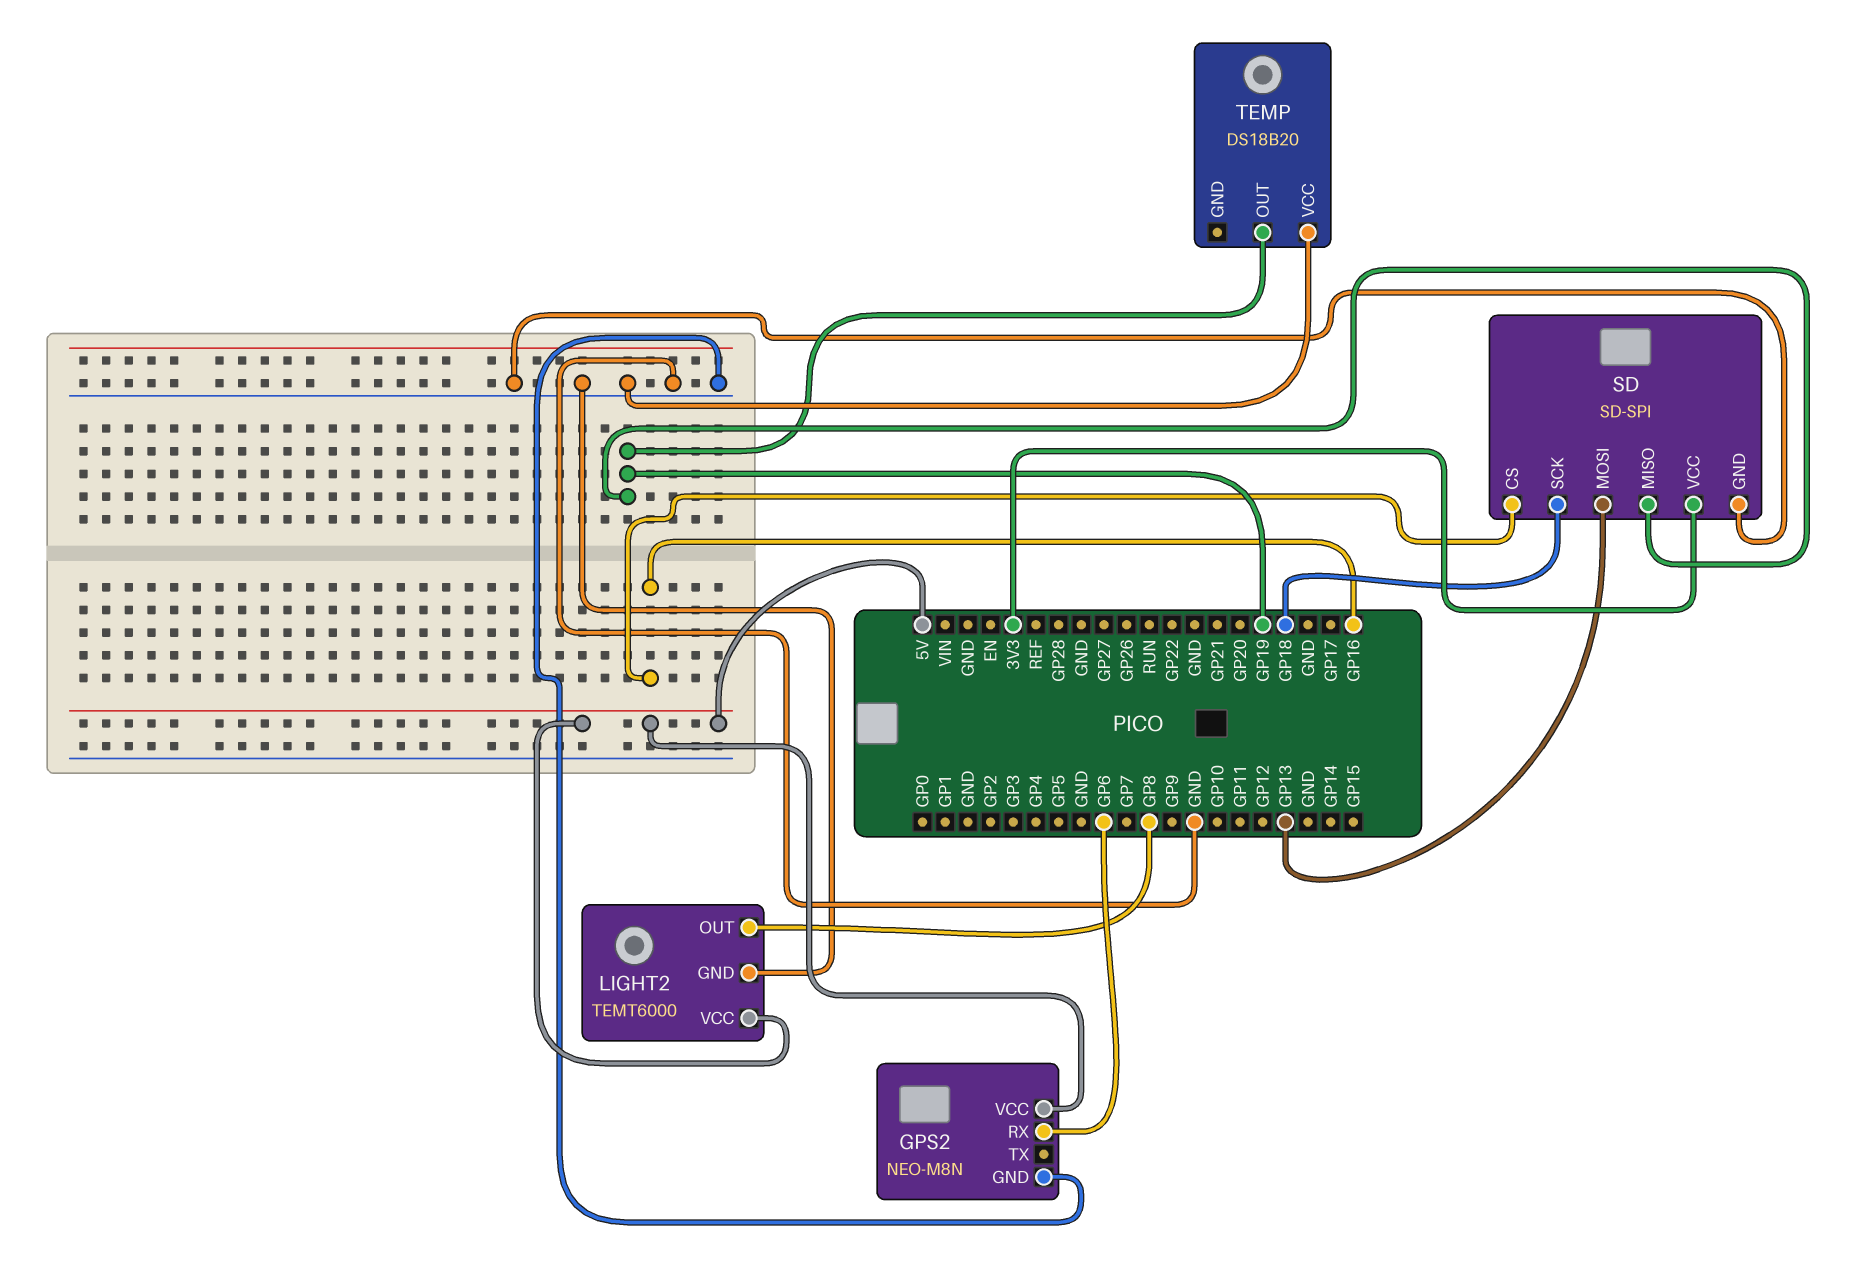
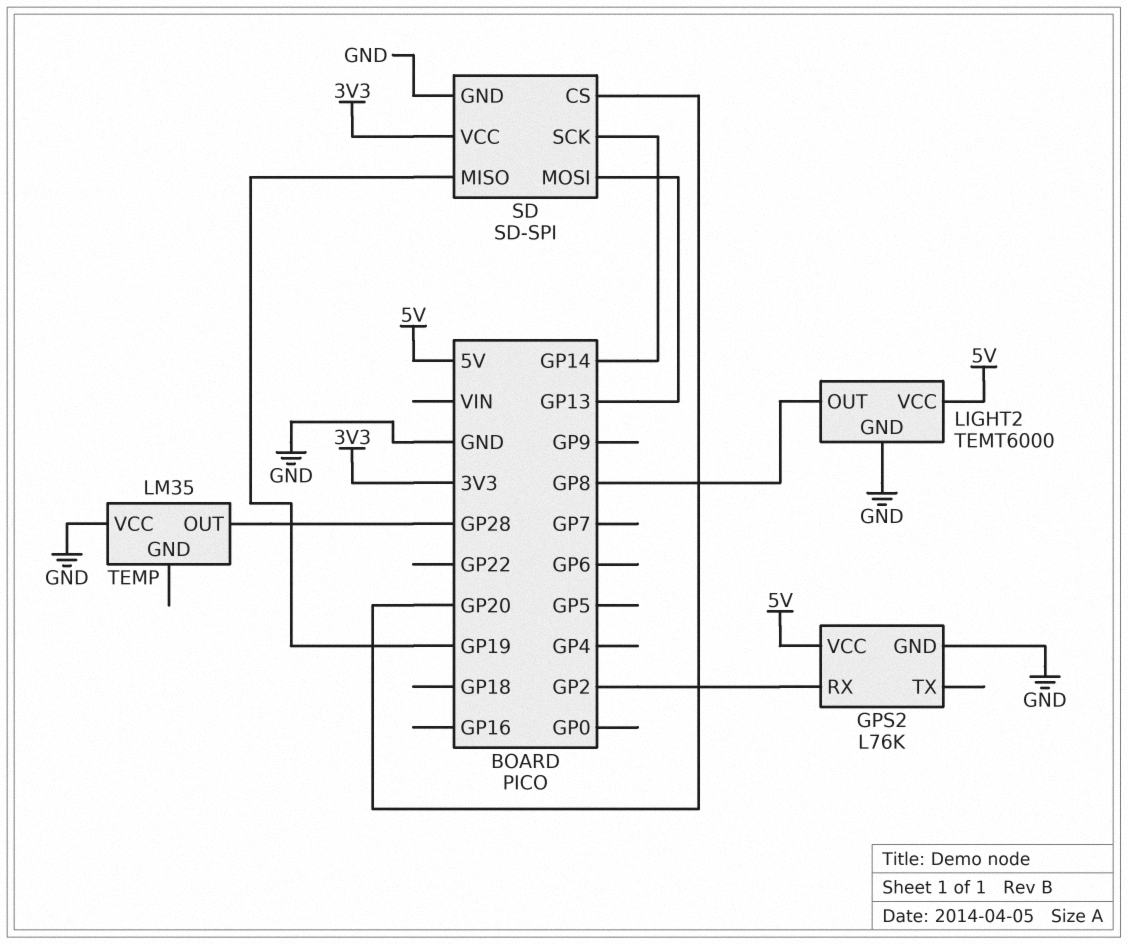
GPS2: NEO-M8N -> L76K
GPS2 pin RX: GP6 -> GP2
SD pin CS: GP16 -> GP20
SD pin SCK: GP18 -> GP14
TEMP: DS18B20 -> LM35
TEMP pin OUT: GP19 -> GP28

